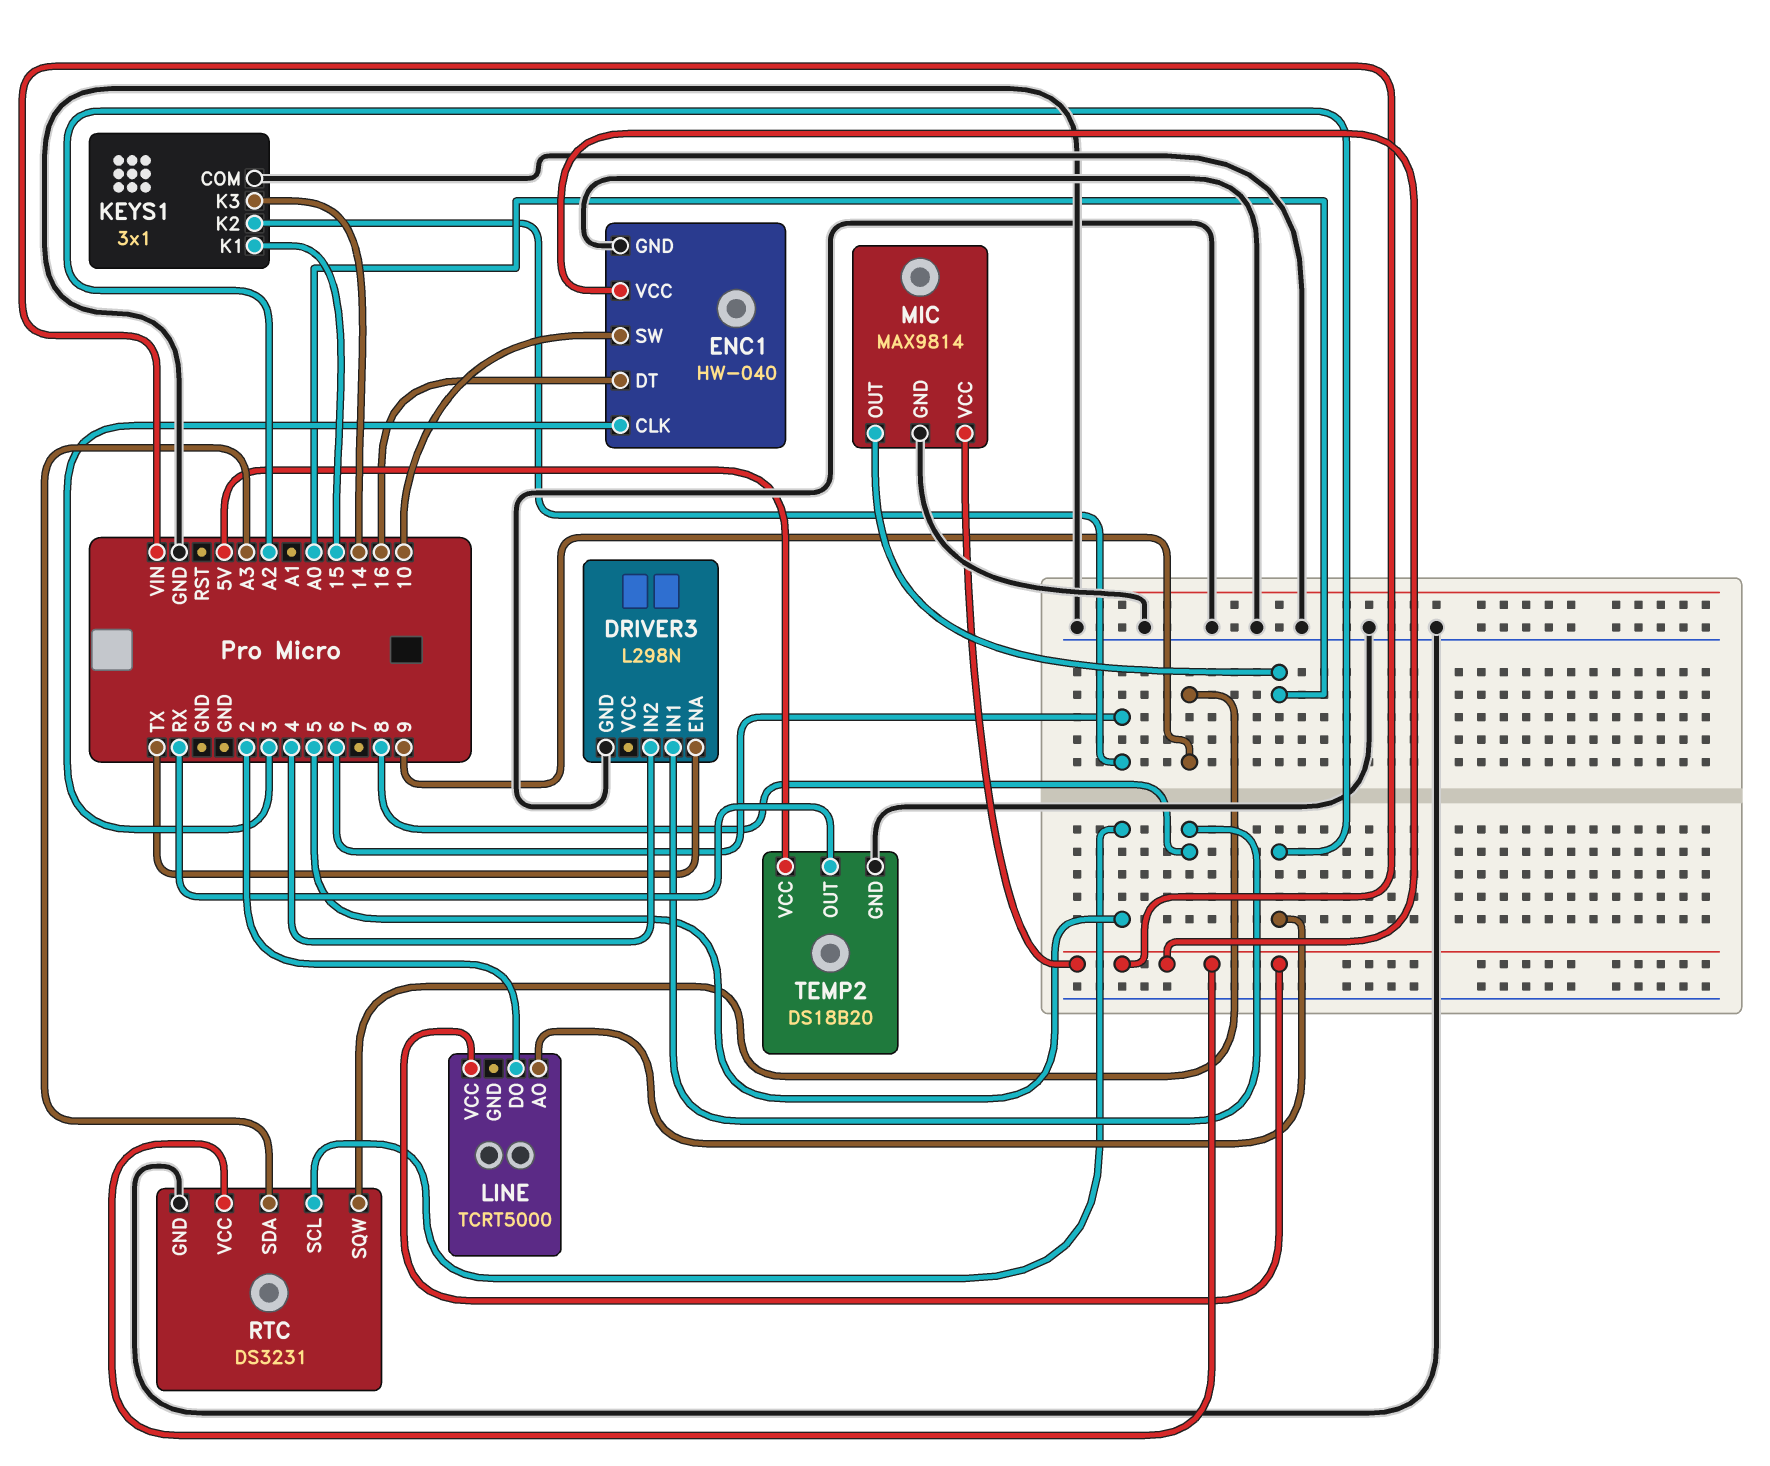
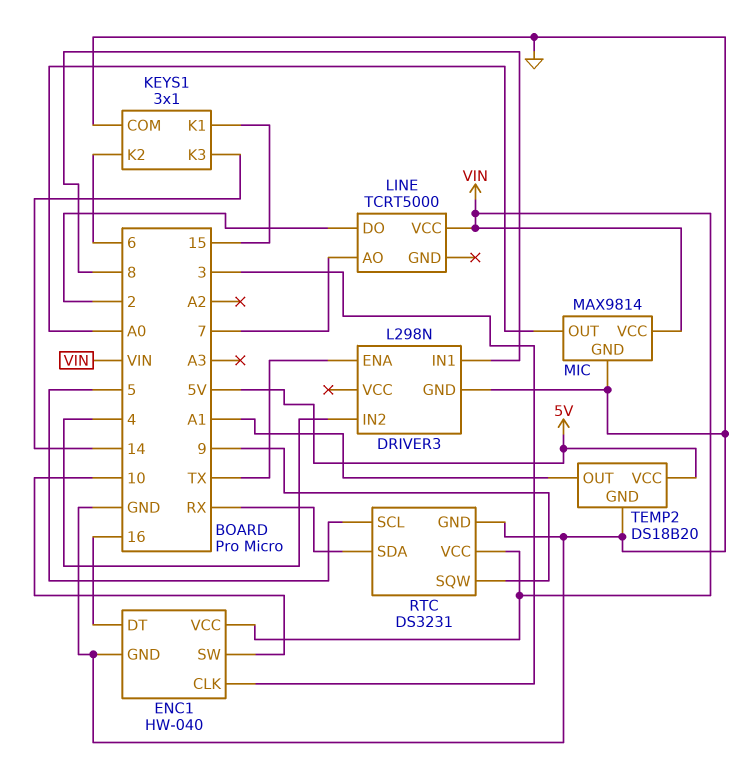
LINE pin AO: A2 -> 7
RTC pin SDA: A3 -> RX
TEMP2 pin OUT: RX -> A1

